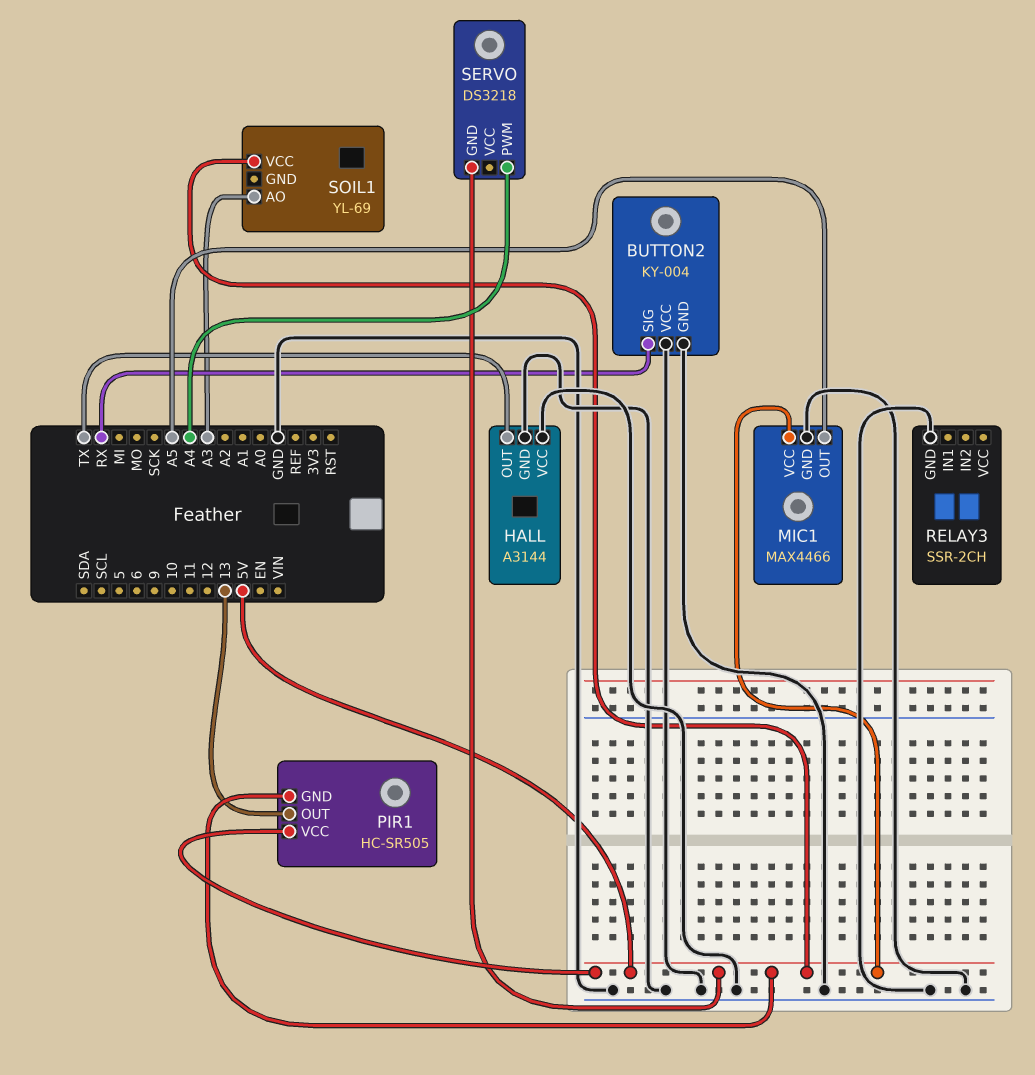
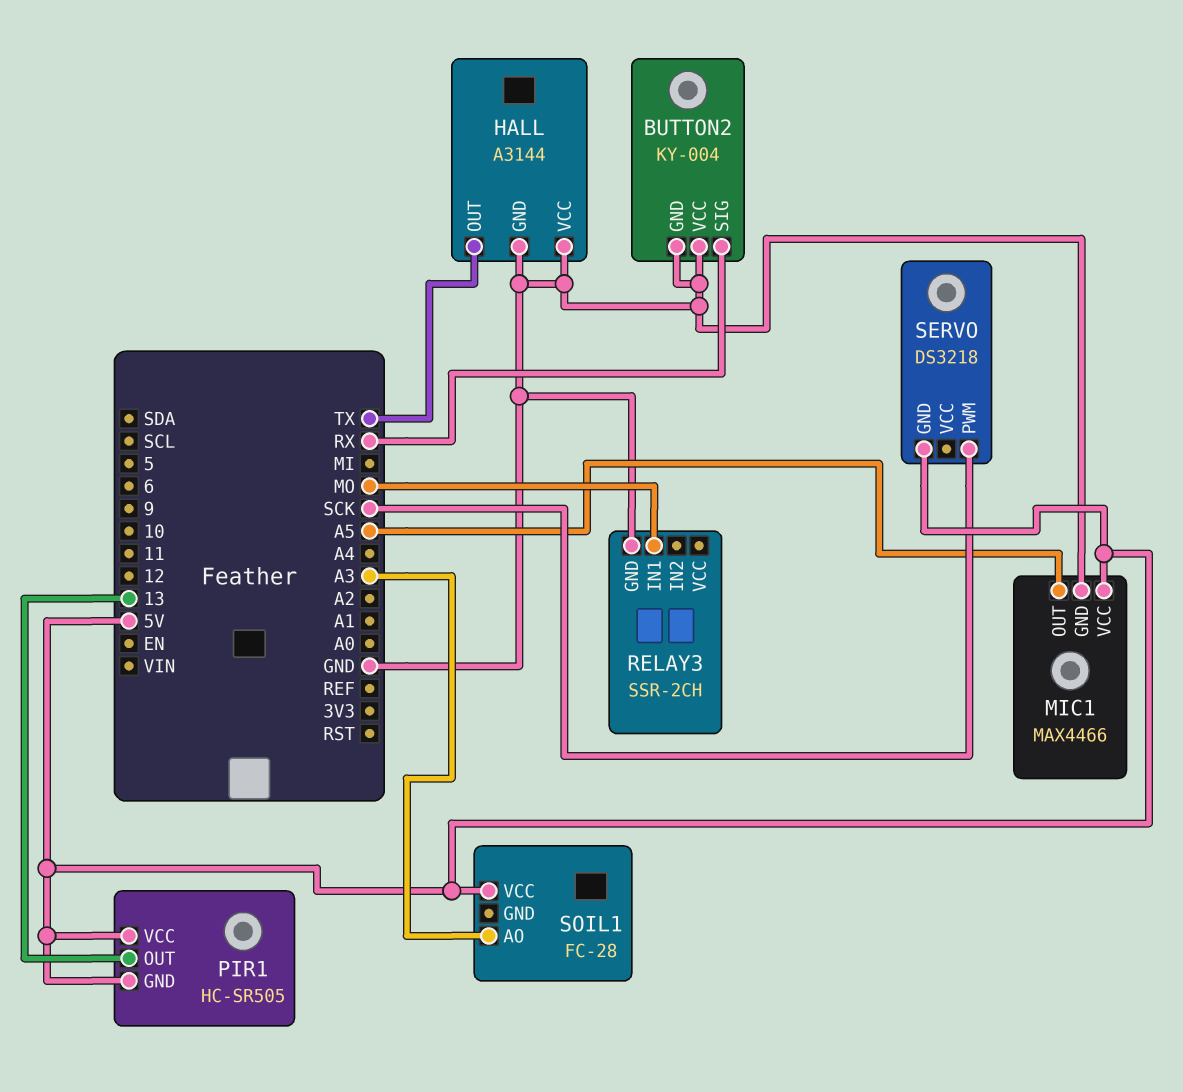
RELAY3 pin IN1: none -> MO
SERVO pin PWM: A4 -> SCK
SOIL1: YL-69 -> FC-28

